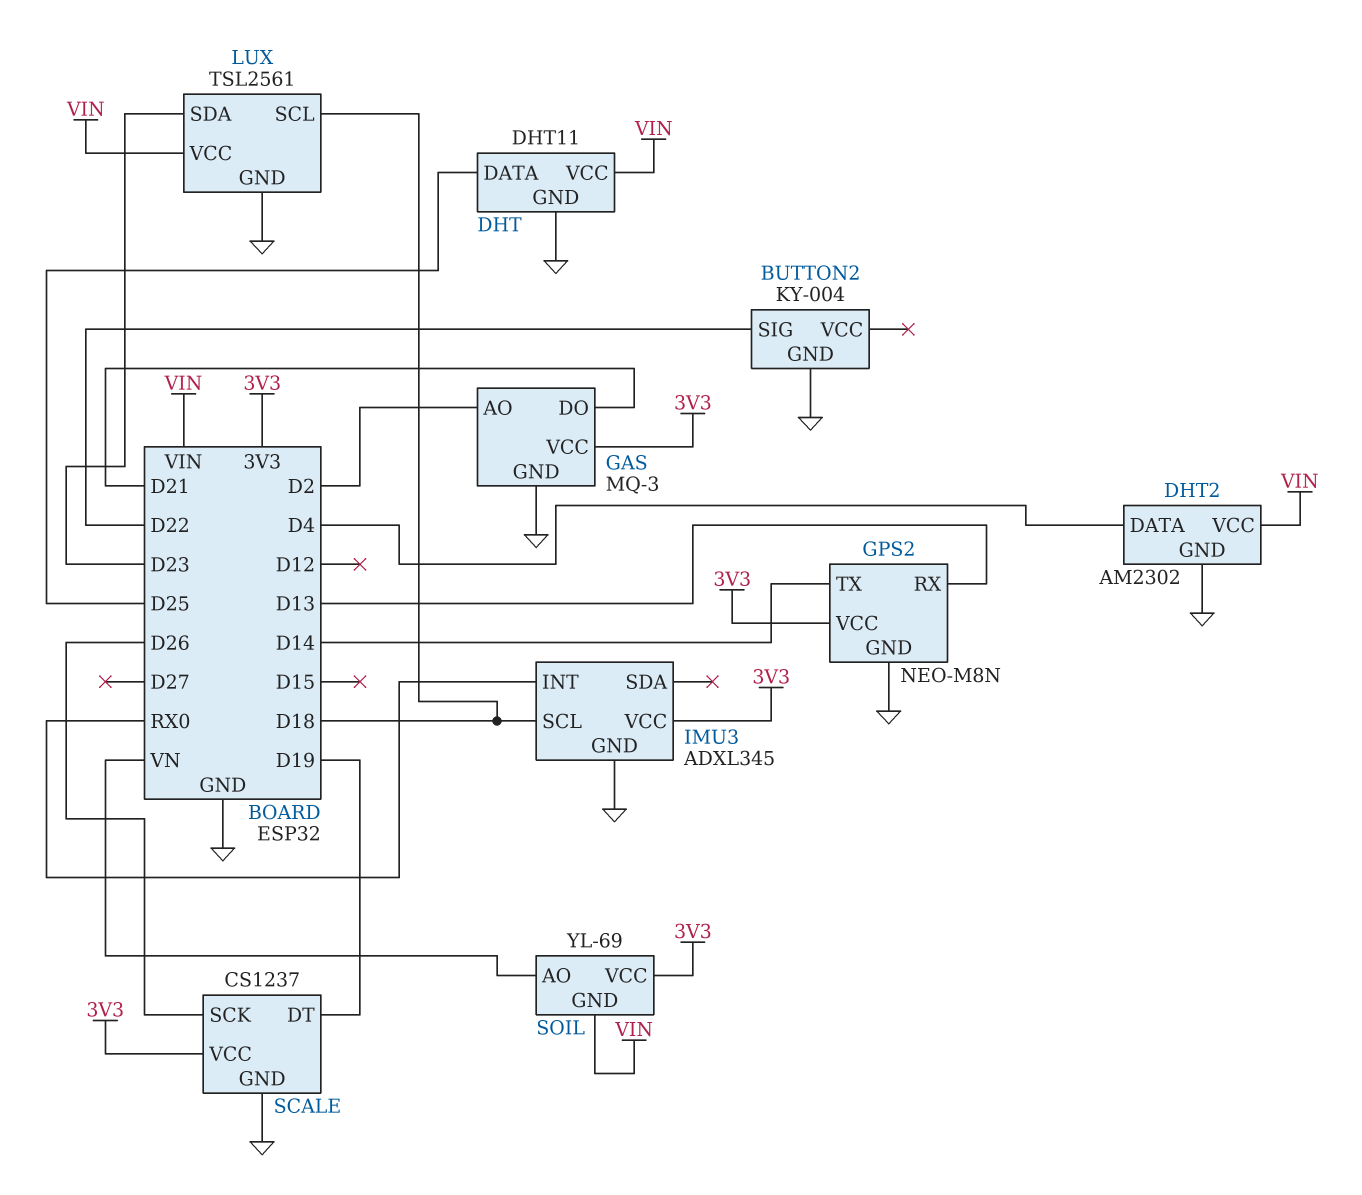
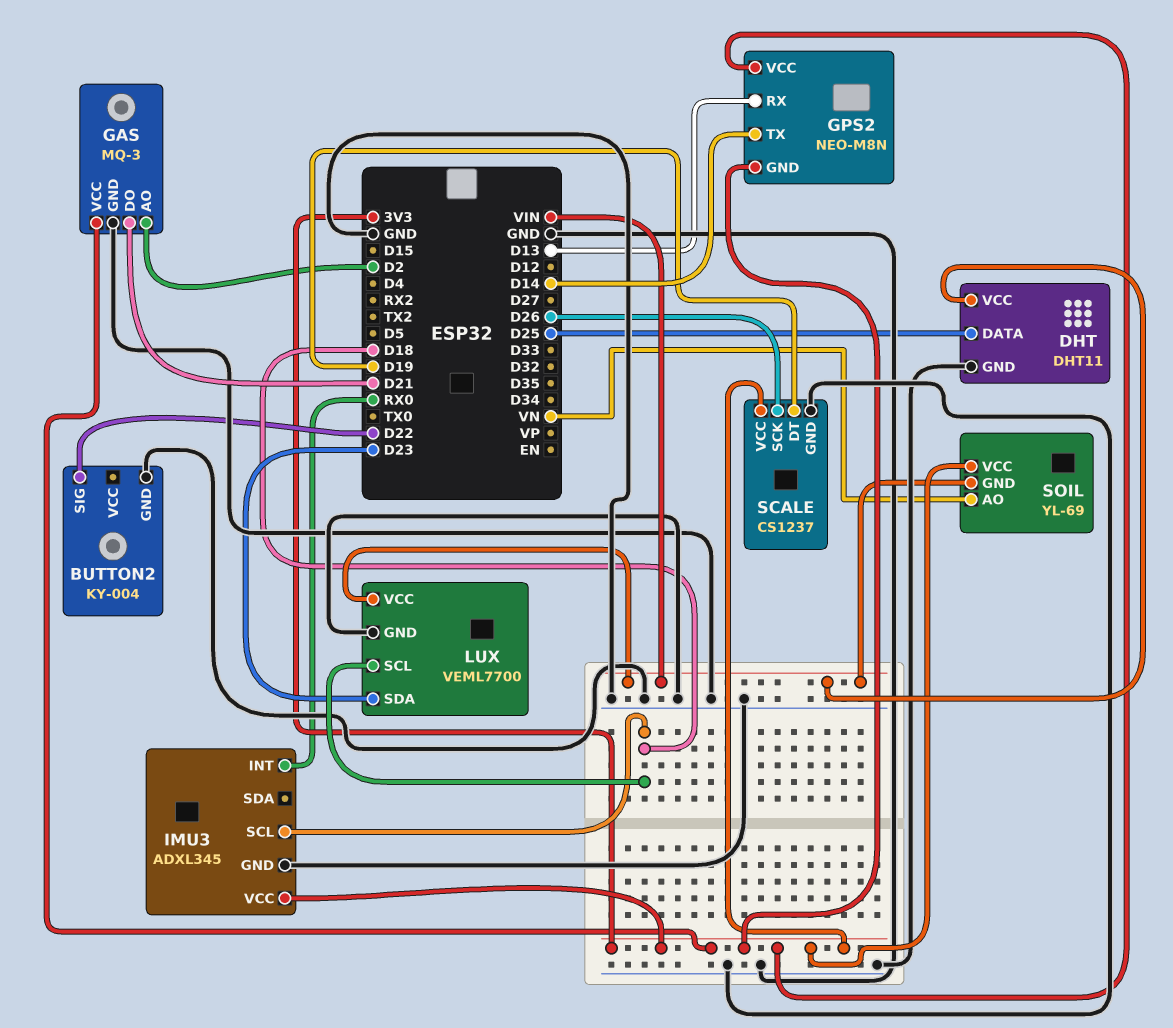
DHT2: AM2302 -> none
DHT2 pin DATA: D4 -> none
DHT2 pin GND: GND -> none
DHT2 pin VCC: VIN -> none
GPS2 pin GND: GND -> 3V3
LUX: TSL2561 -> VEML7700

